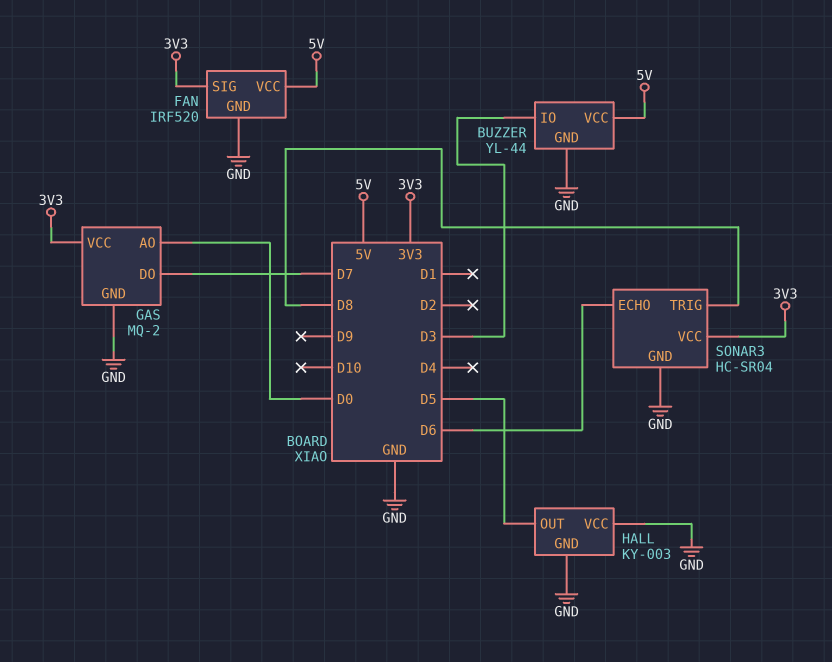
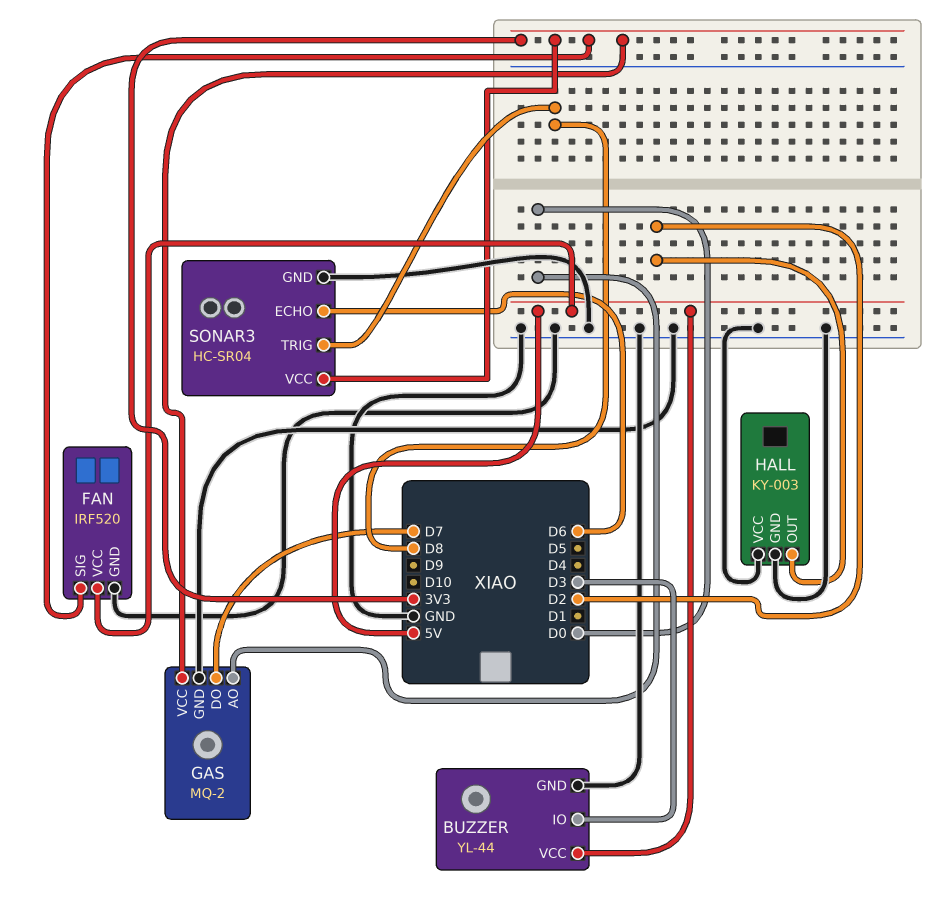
HALL pin OUT: D5 -> D2

